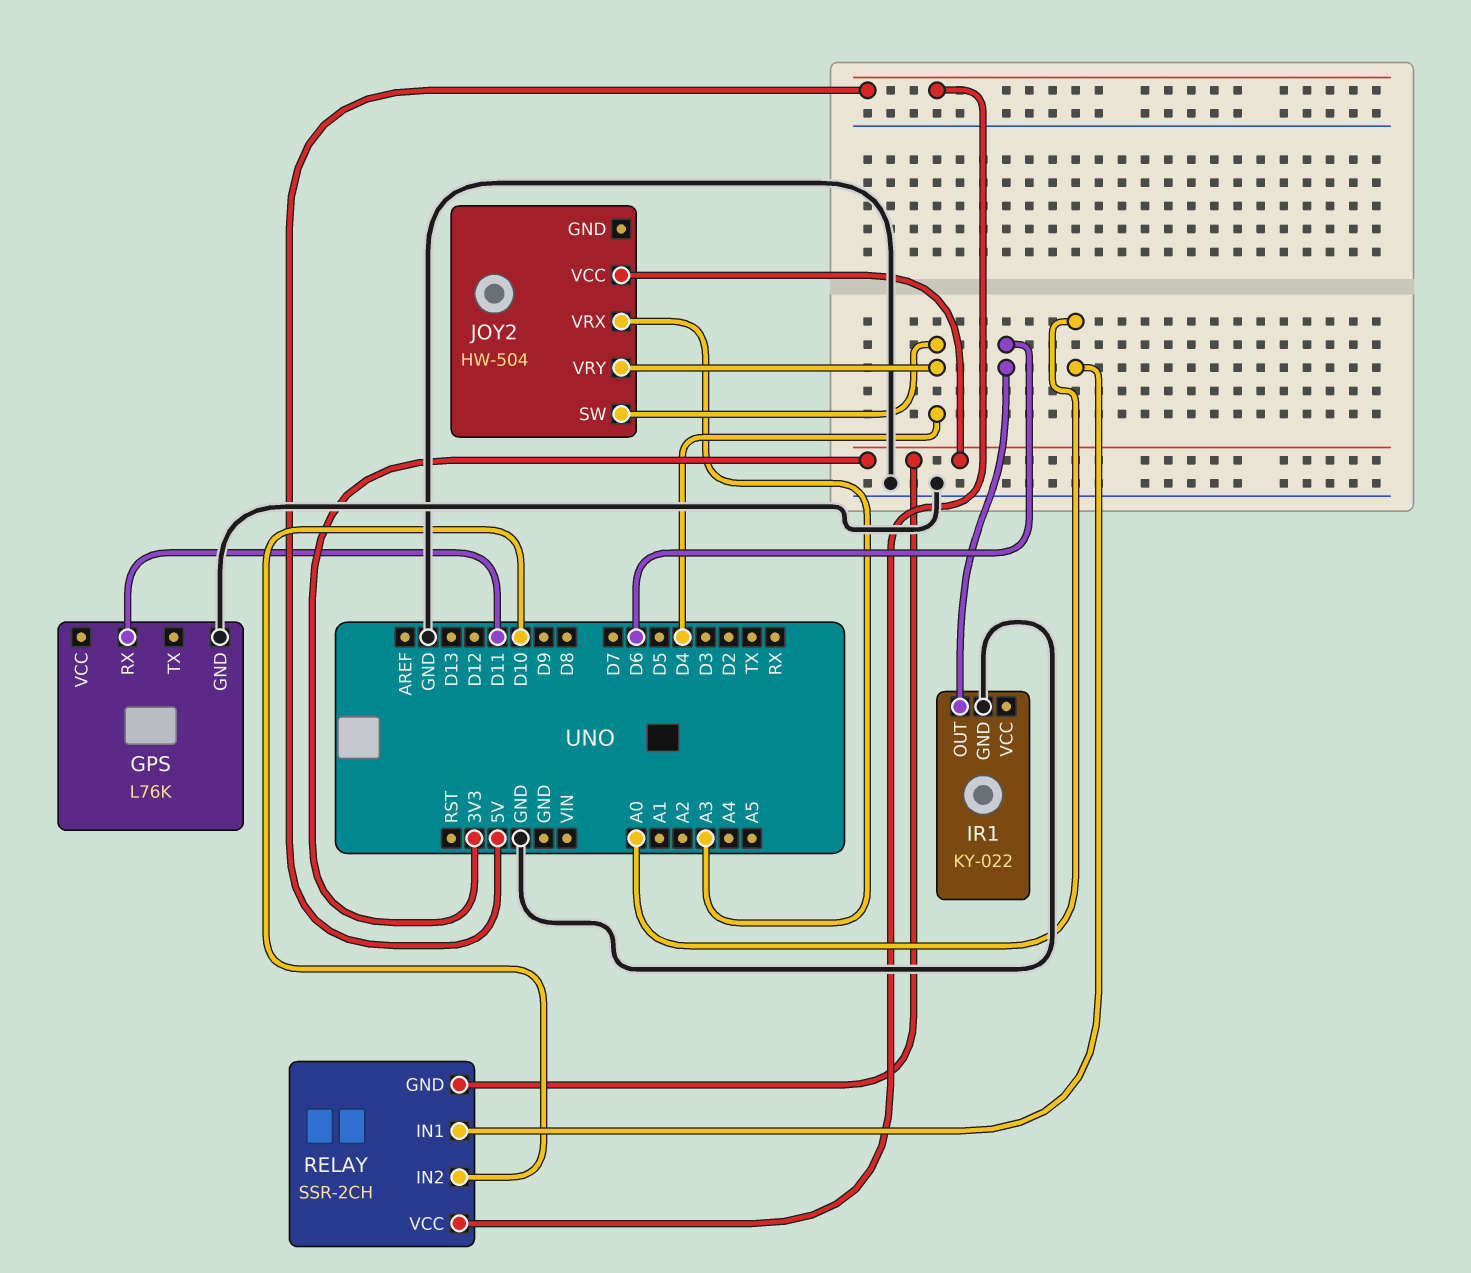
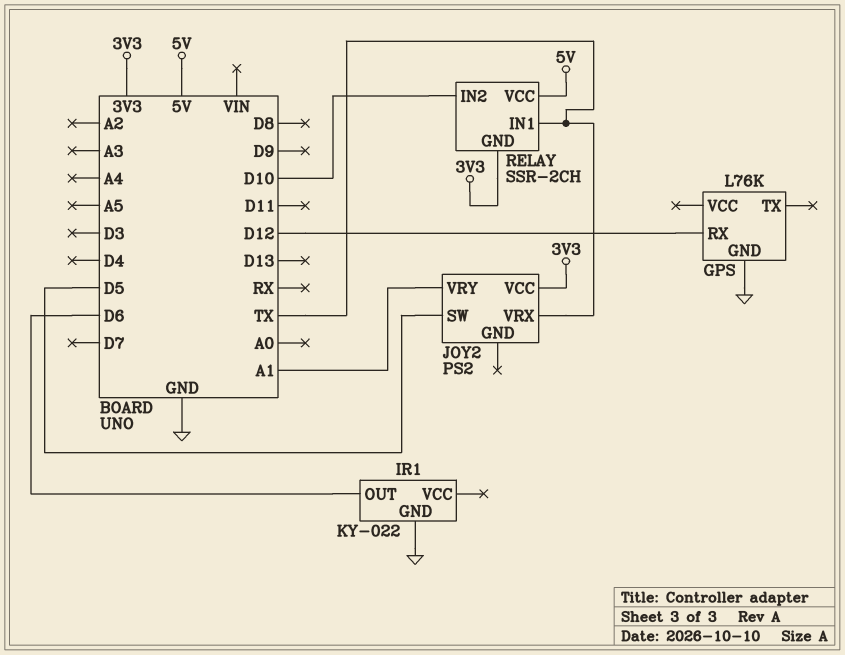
GPS pin RX: D11 -> D12
JOY2: HW-504 -> PS2
JOY2 pin SW: D4 -> D5
JOY2 pin VRX: A3 -> TX
JOY2 pin VRY: D4 -> A1
RELAY pin IN1: A0 -> TX

